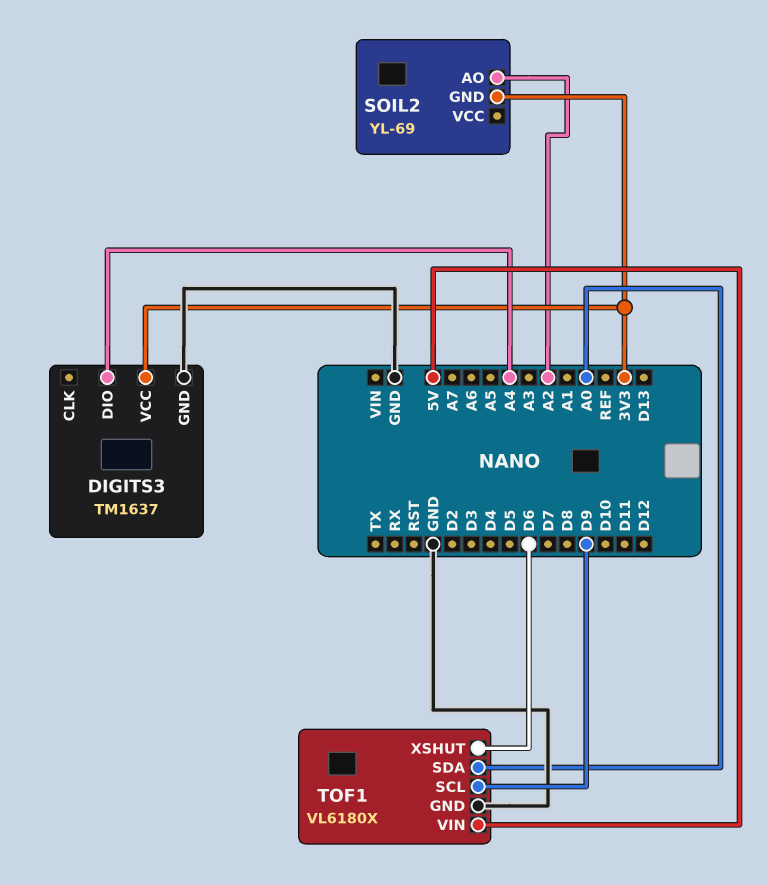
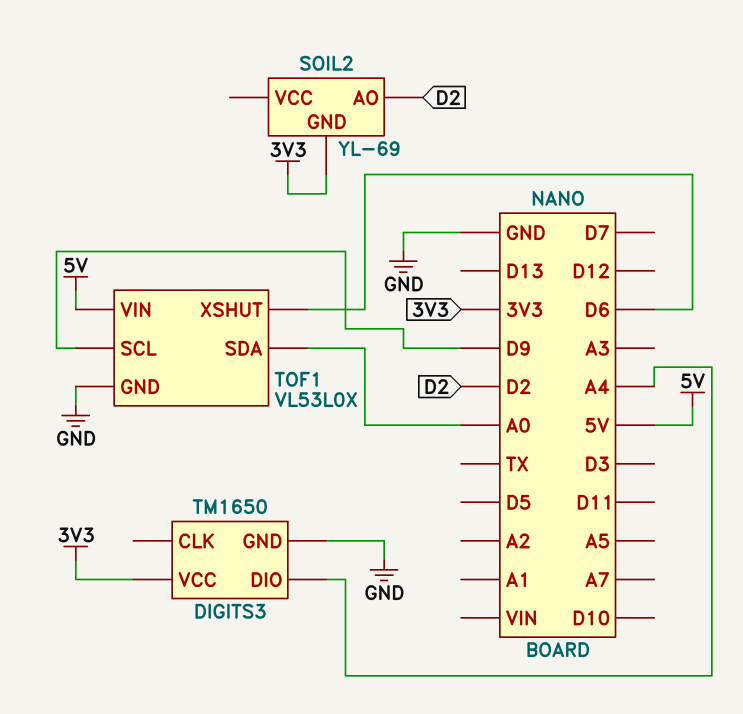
DIGITS3: TM1637 -> TM1650
SOIL2 pin AO: A2 -> D2
TOF1: VL6180X -> VL53L0X

